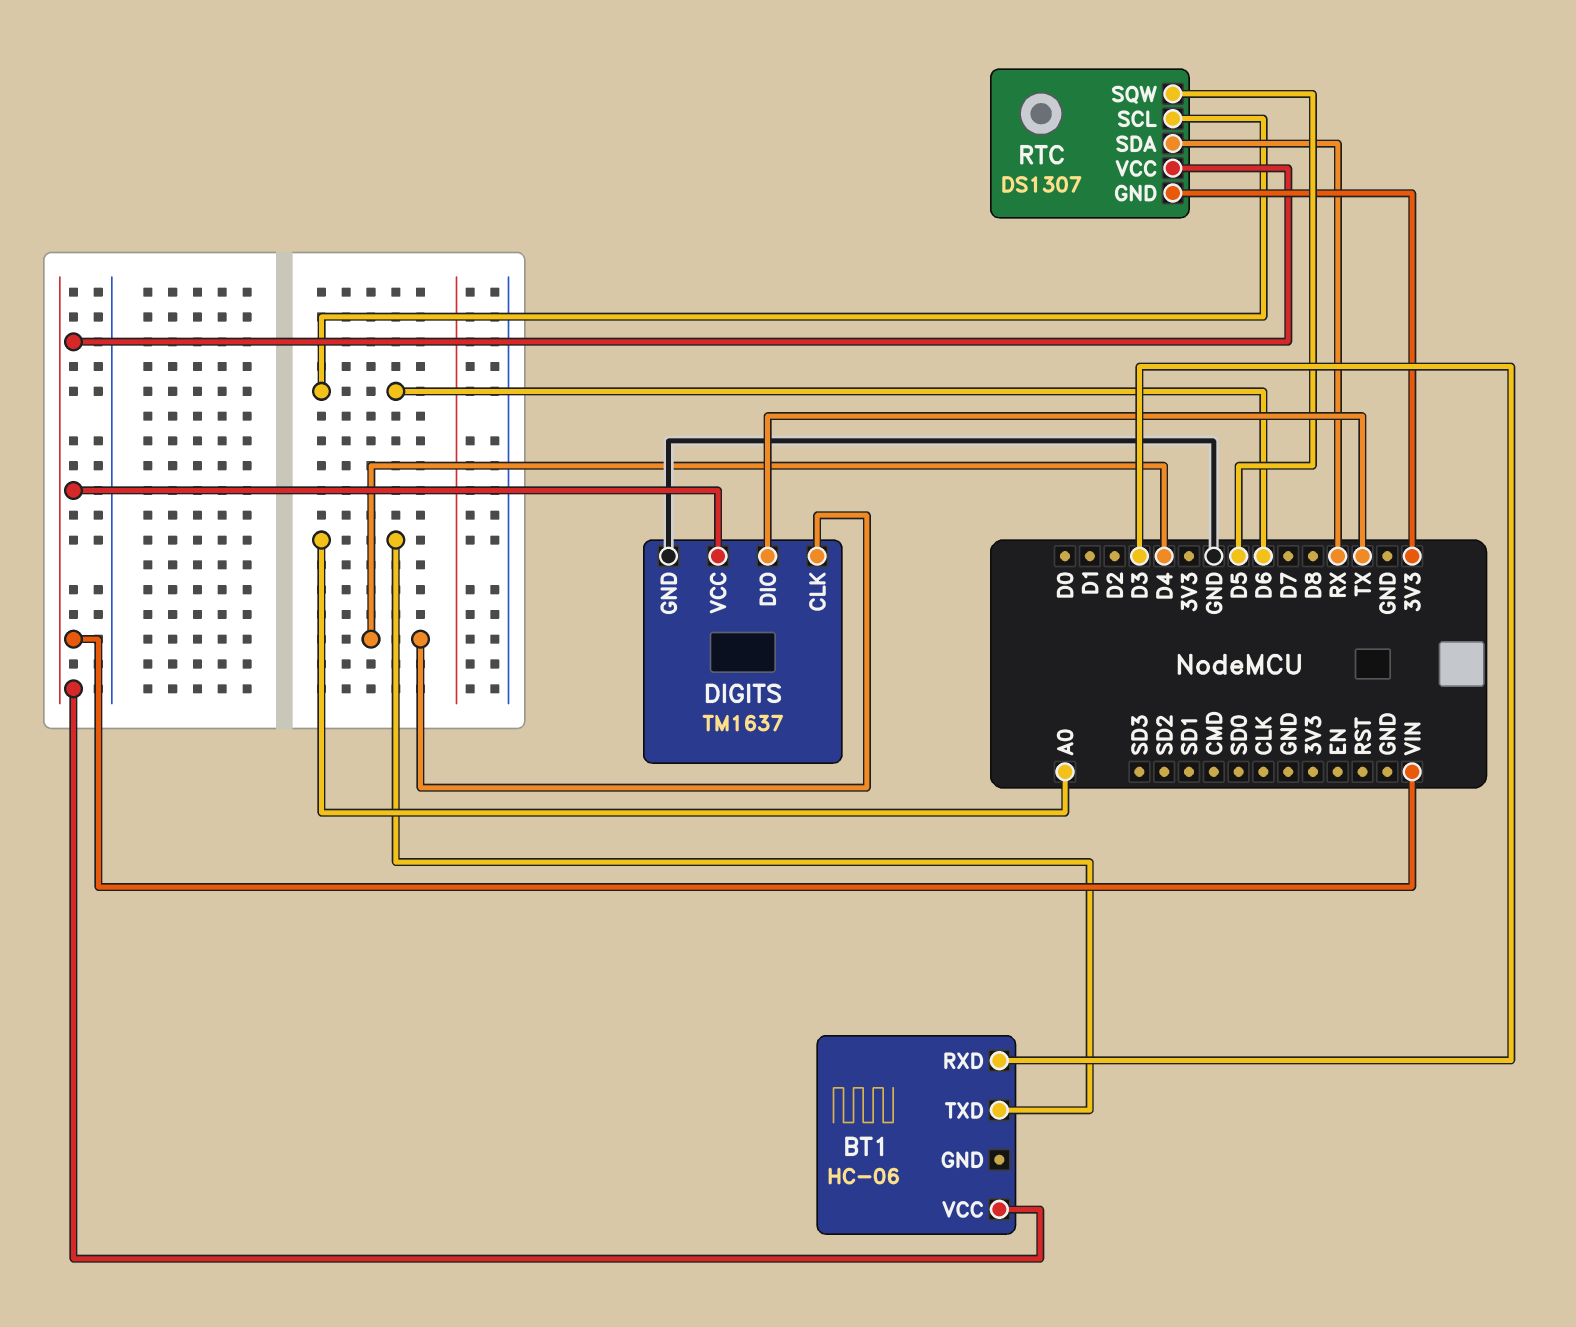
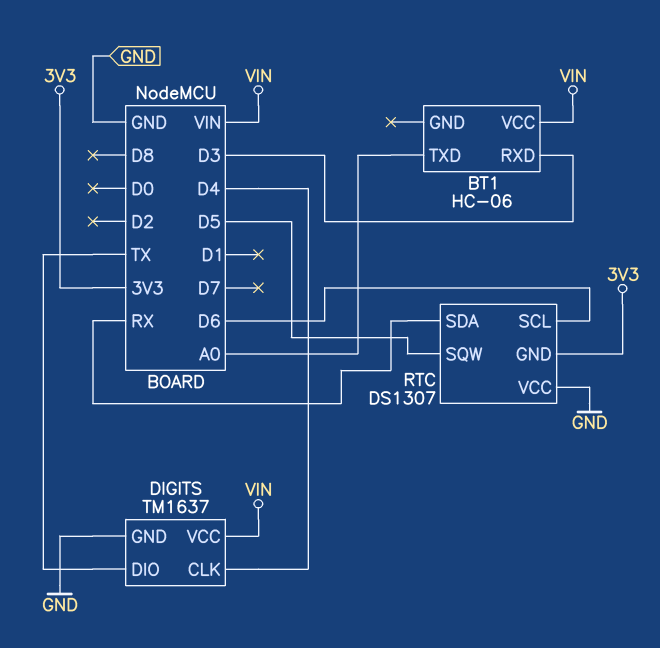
RTC pin VCC: VIN -> GND

